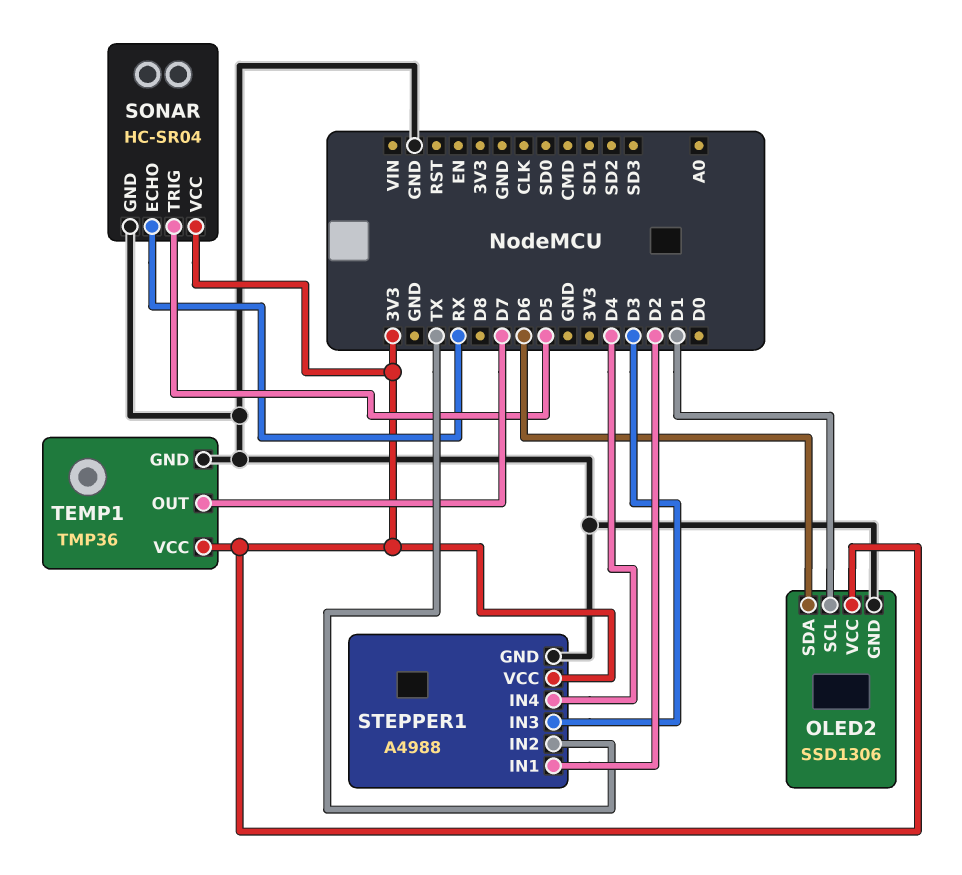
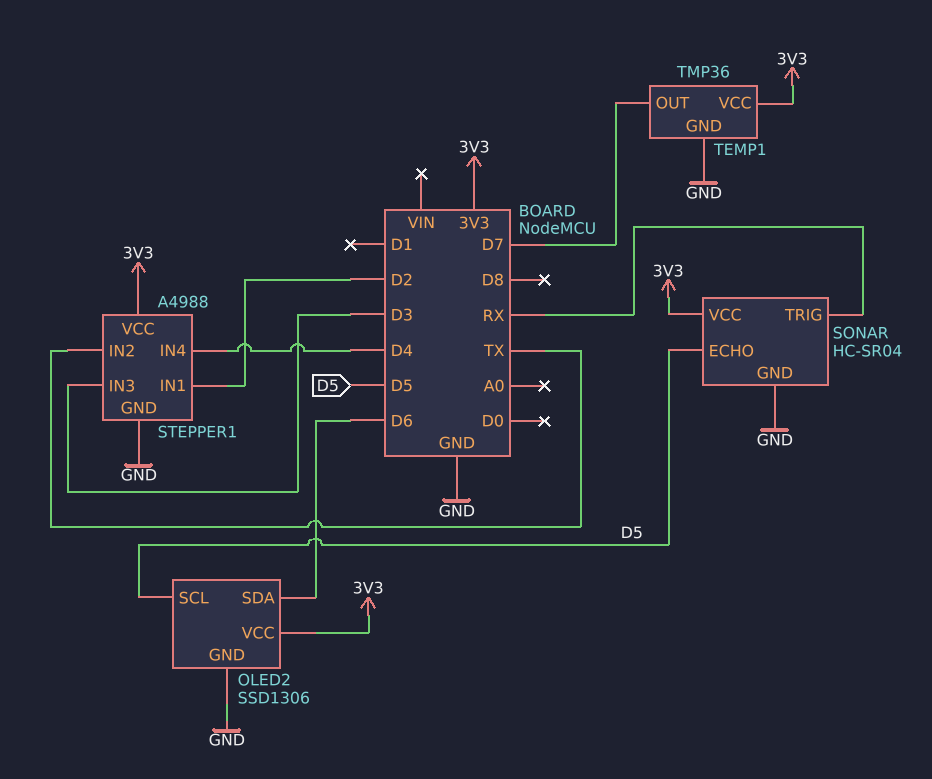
OLED2 pin SCL: D1 -> D5
SONAR pin ECHO: RX -> D5
SONAR pin TRIG: D5 -> RX

